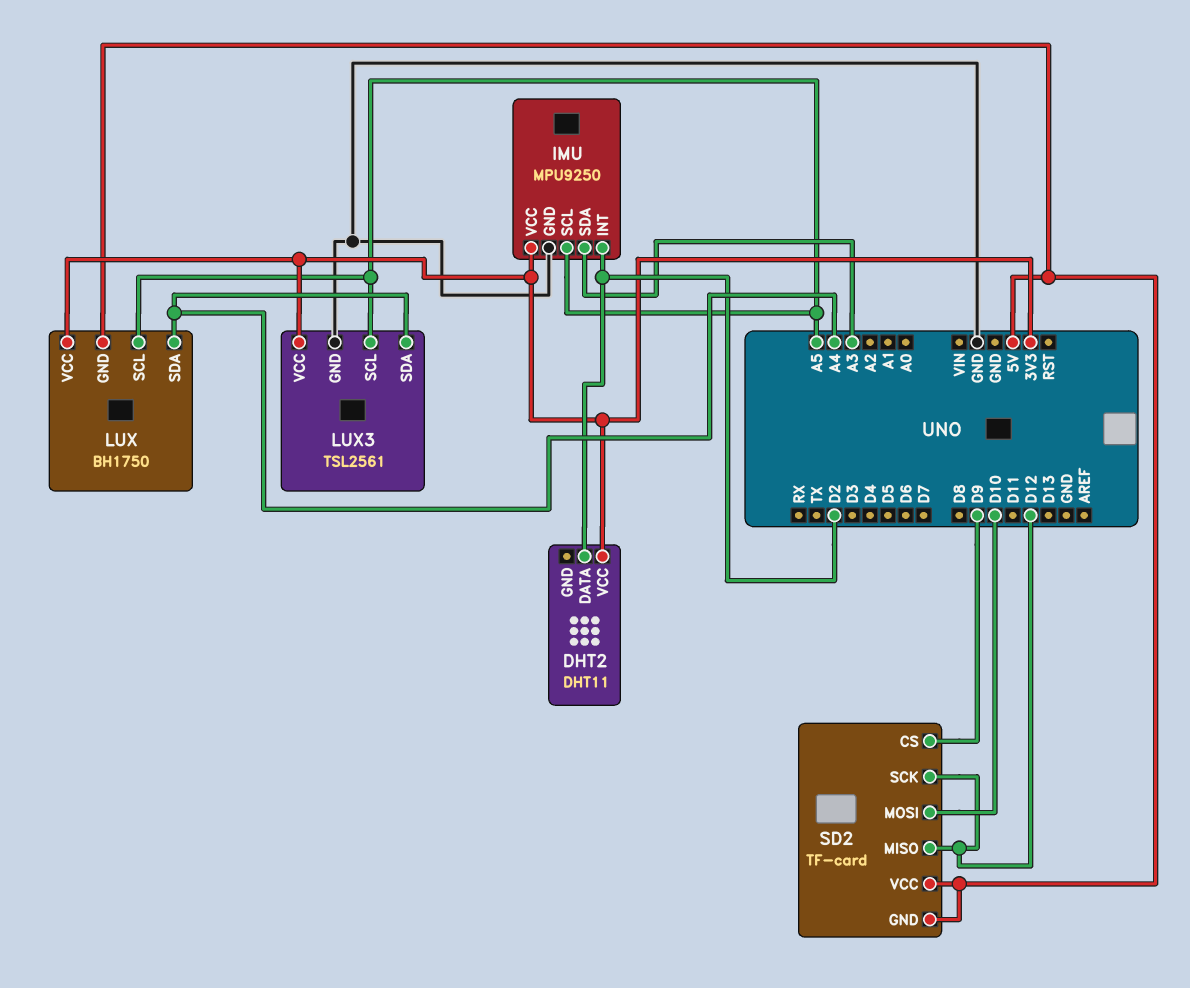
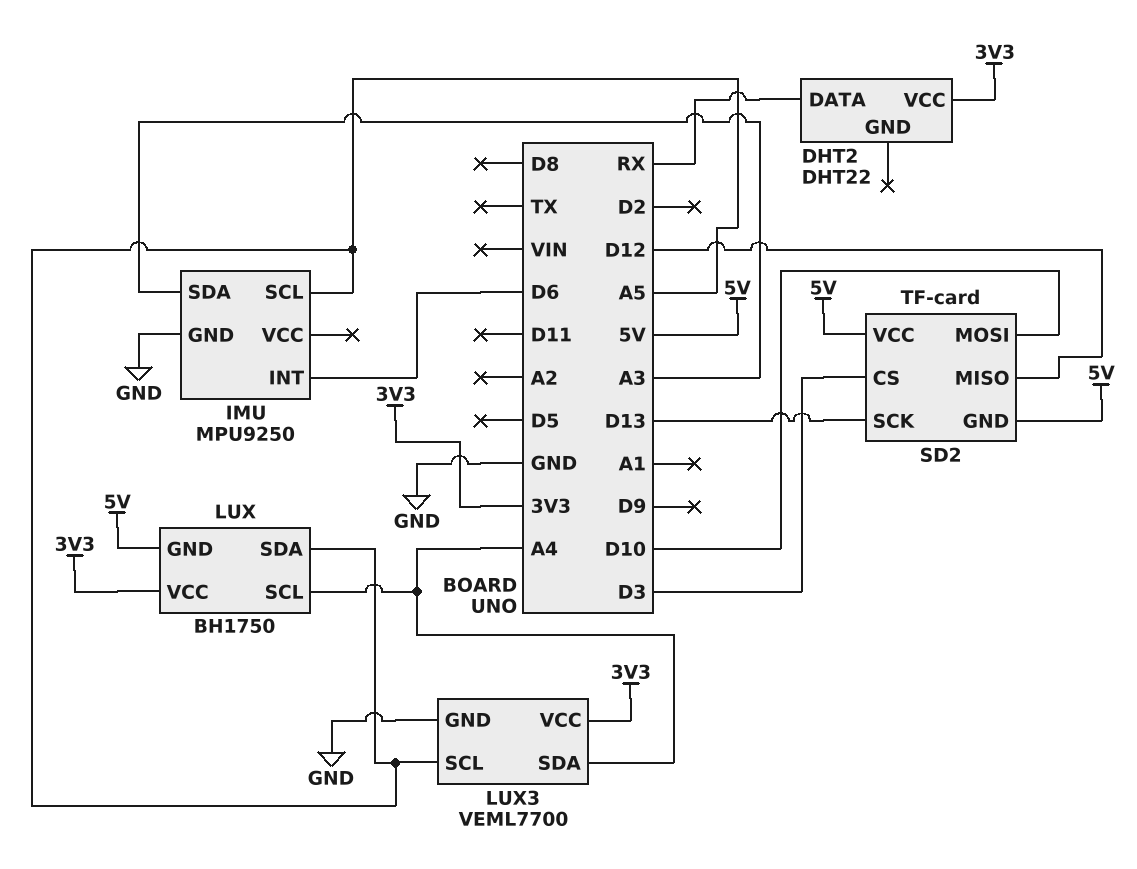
DHT2: DHT11 -> DHT22
DHT2 pin DATA: D2 -> RX
IMU pin INT: D2 -> D6
IMU pin VCC: 3V3 -> none
LUX pin SCL: A5 -> A4
LUX pin SDA: A4 -> A5
LUX3: TSL2561 -> VEML7700
SD2 pin CS: D9 -> D3
SD2 pin SCK: D12 -> D13

